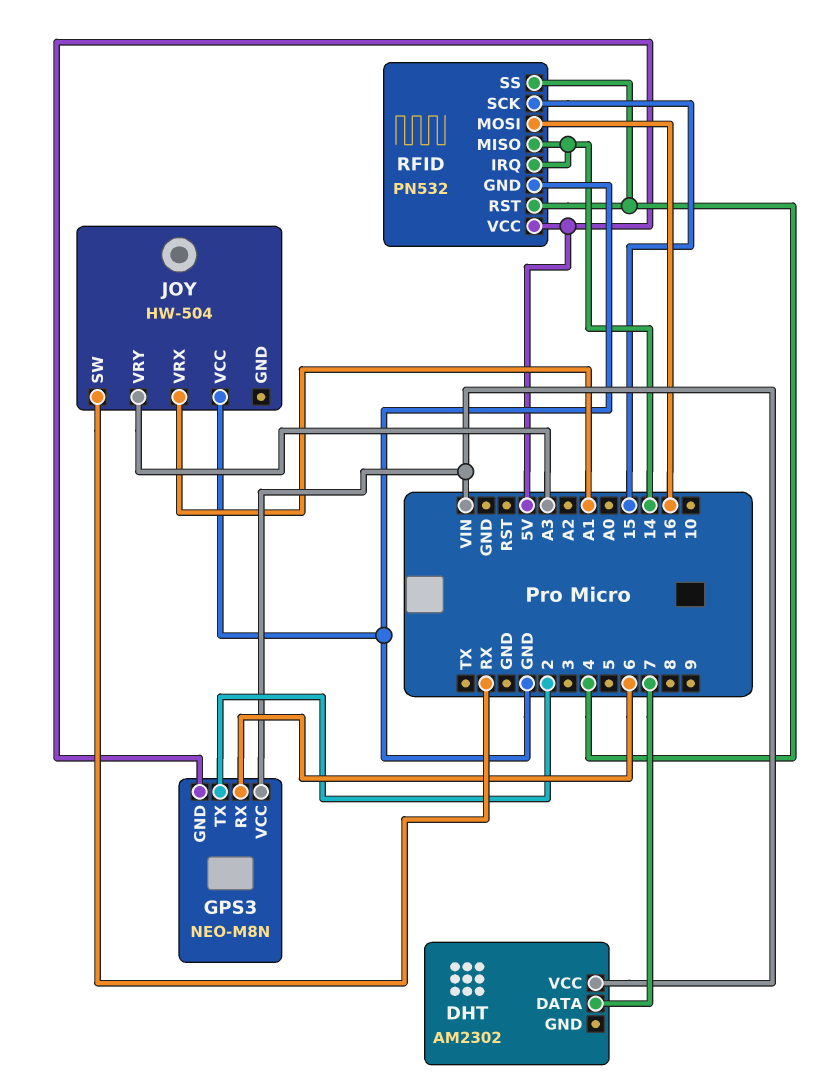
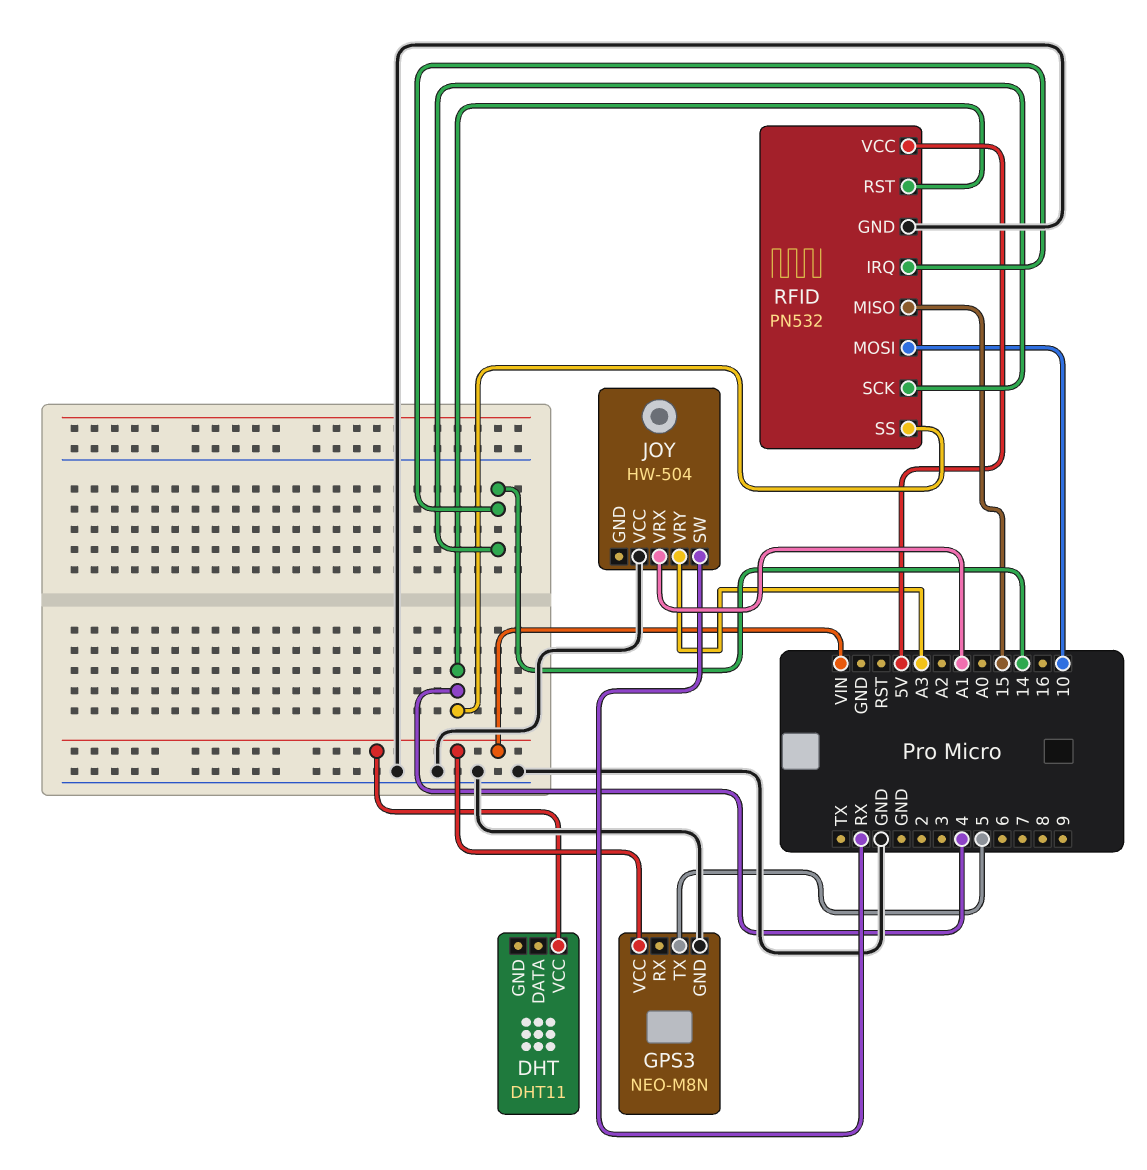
DHT: AM2302 -> DHT11
DHT pin DATA: 7 -> none
GPS3 pin GND: 5V -> GND
GPS3 pin RX: 6 -> none
GPS3 pin TX: 2 -> 5
RFID pin MISO: 14 -> 15
RFID pin MOSI: 16 -> 10
RFID pin SCK: 15 -> 14

